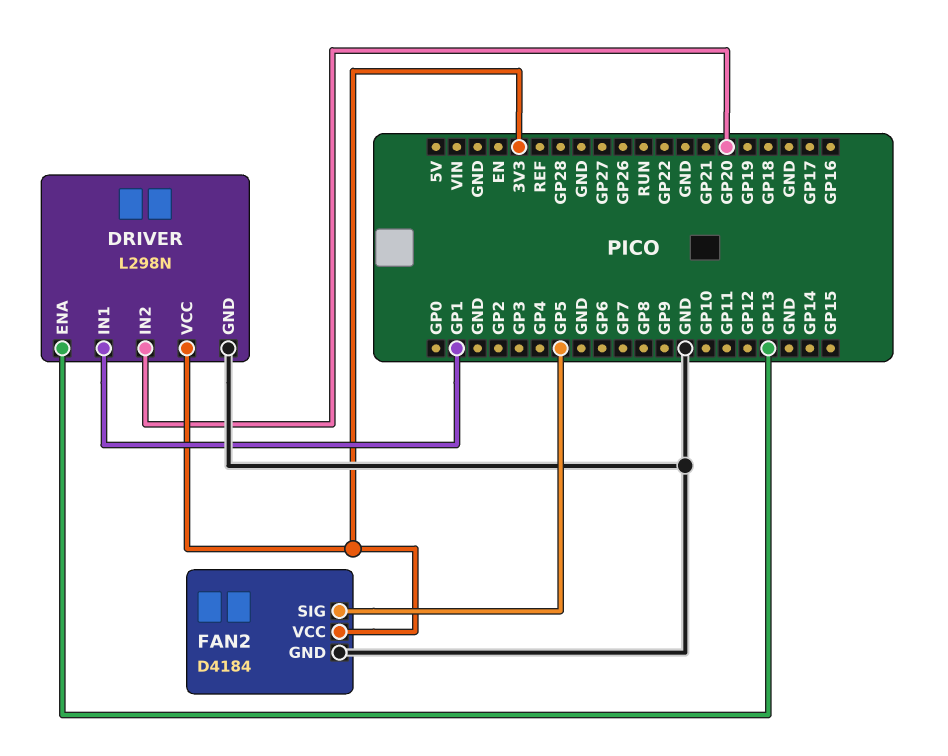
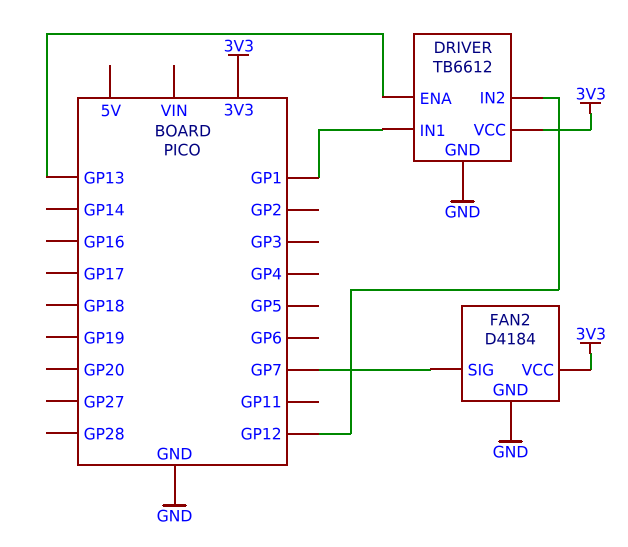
DRIVER: L298N -> TB6612
DRIVER pin IN2: GP20 -> GP12
FAN2 pin SIG: GP5 -> GP7

